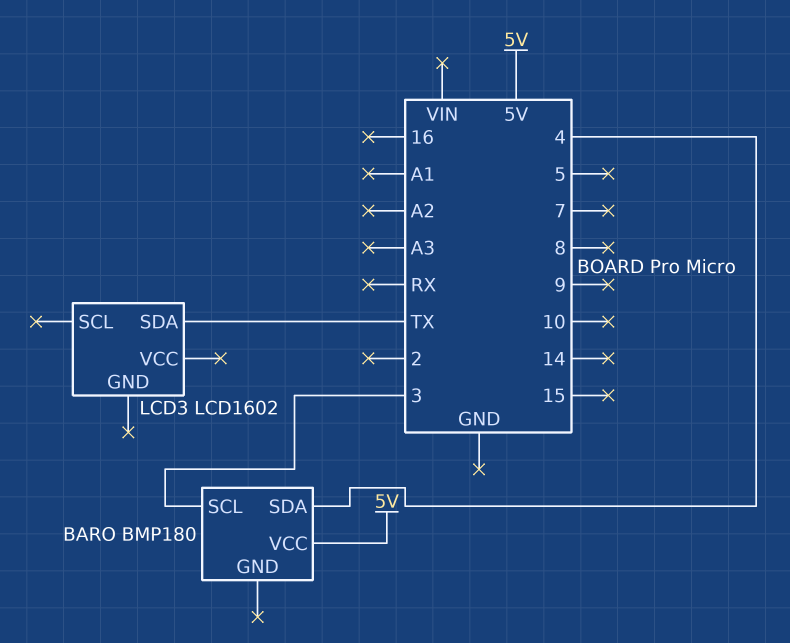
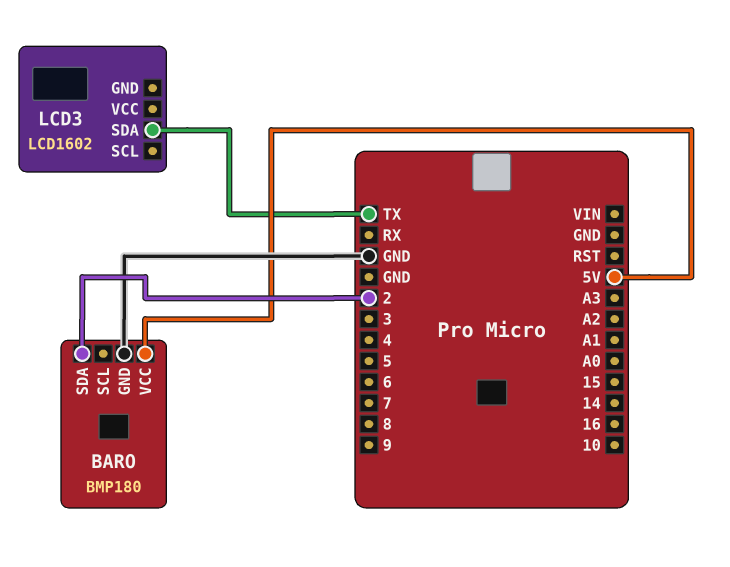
BARO pin GND: none -> GND
BARO pin SCL: 3 -> none
BARO pin SDA: 4 -> 2

